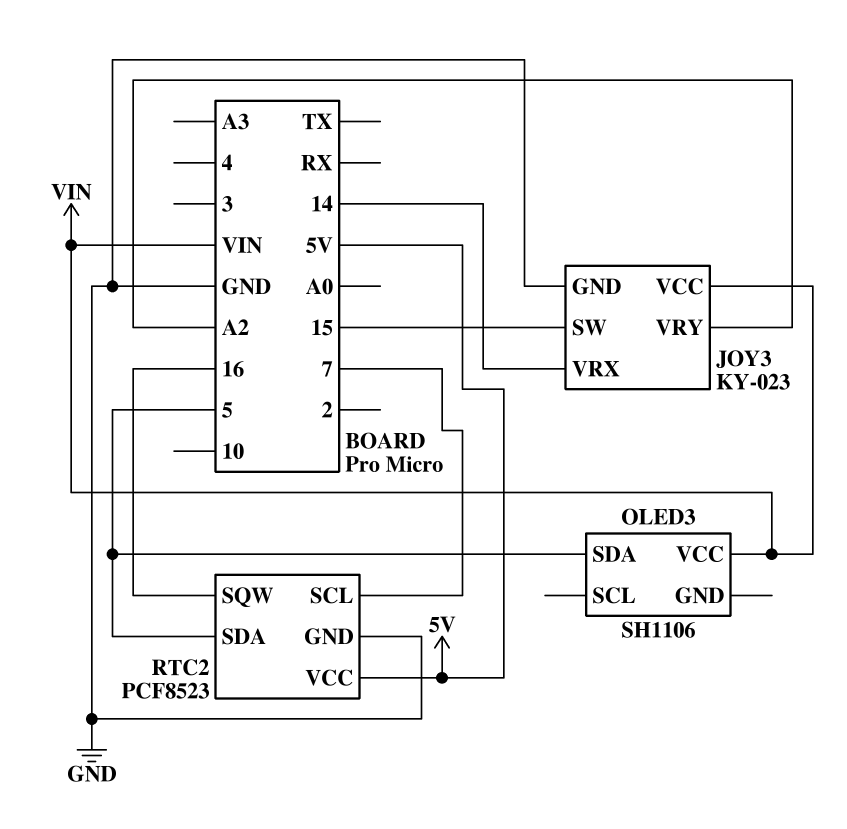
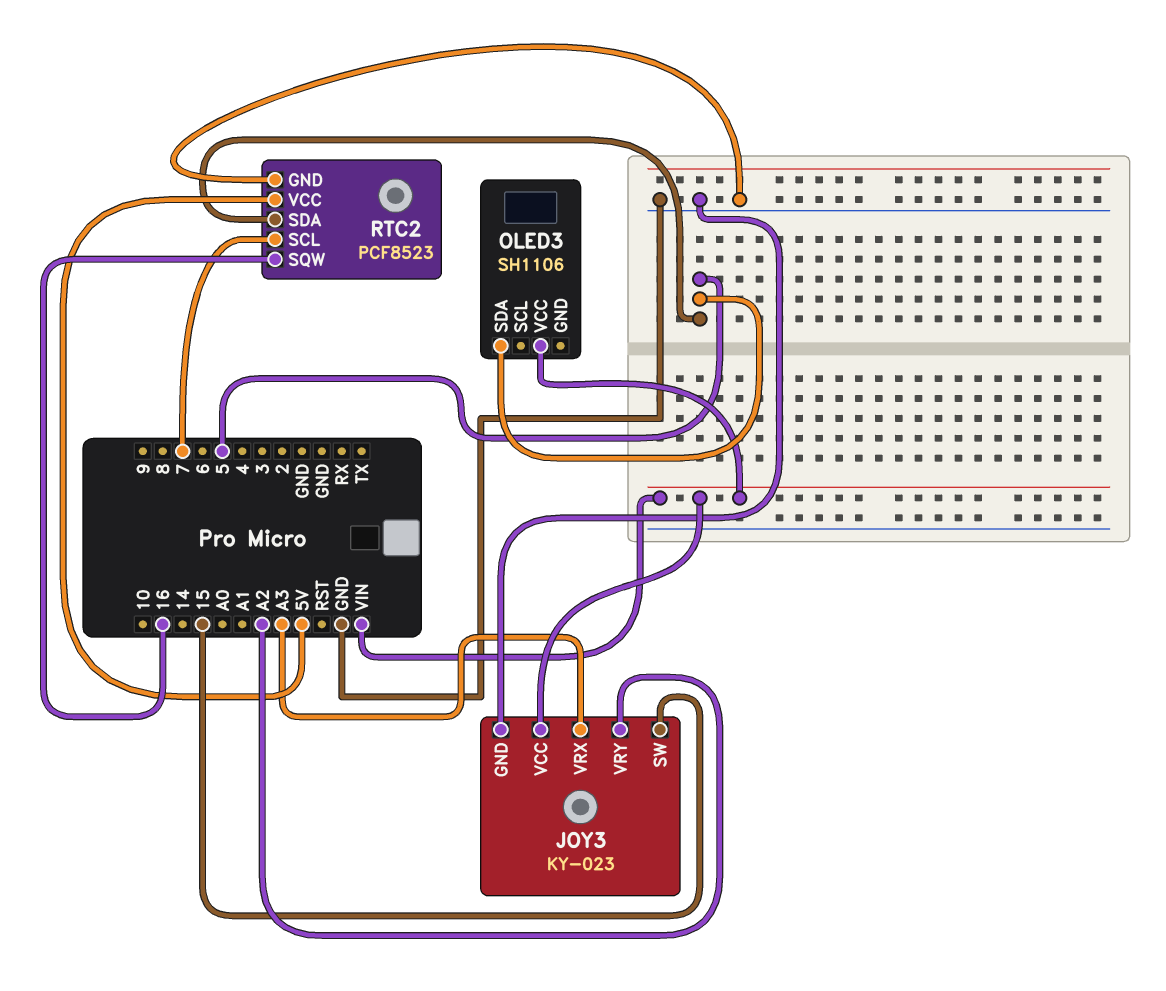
JOY3 pin VRX: 14 -> A3

